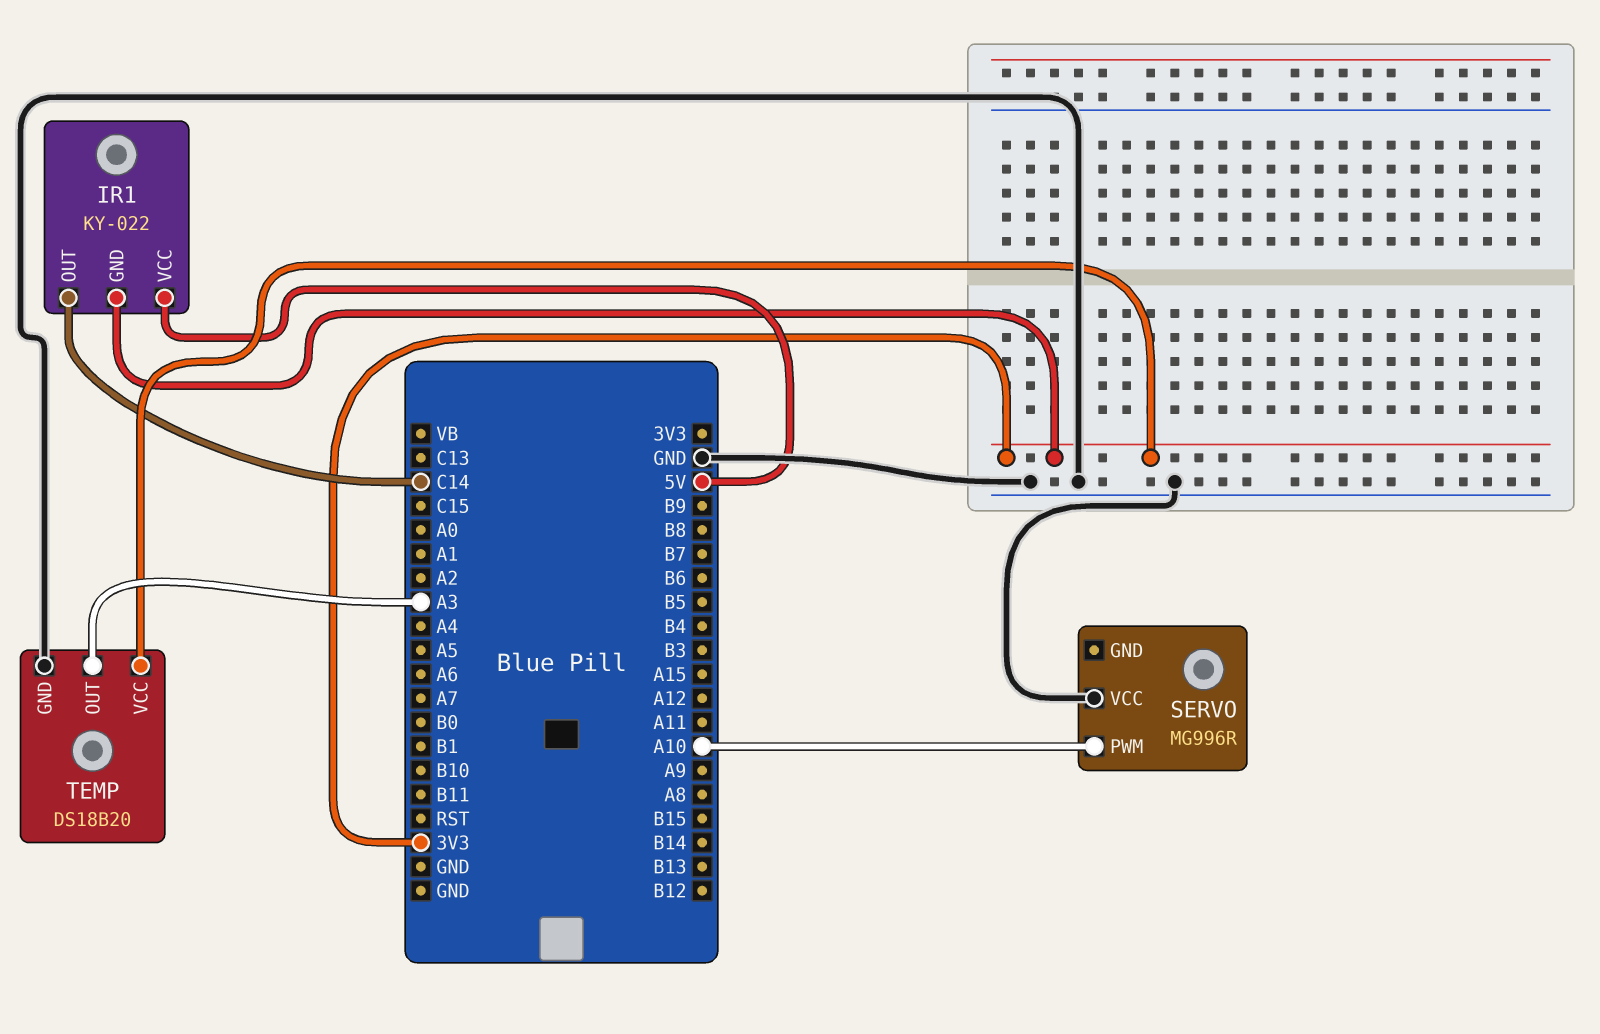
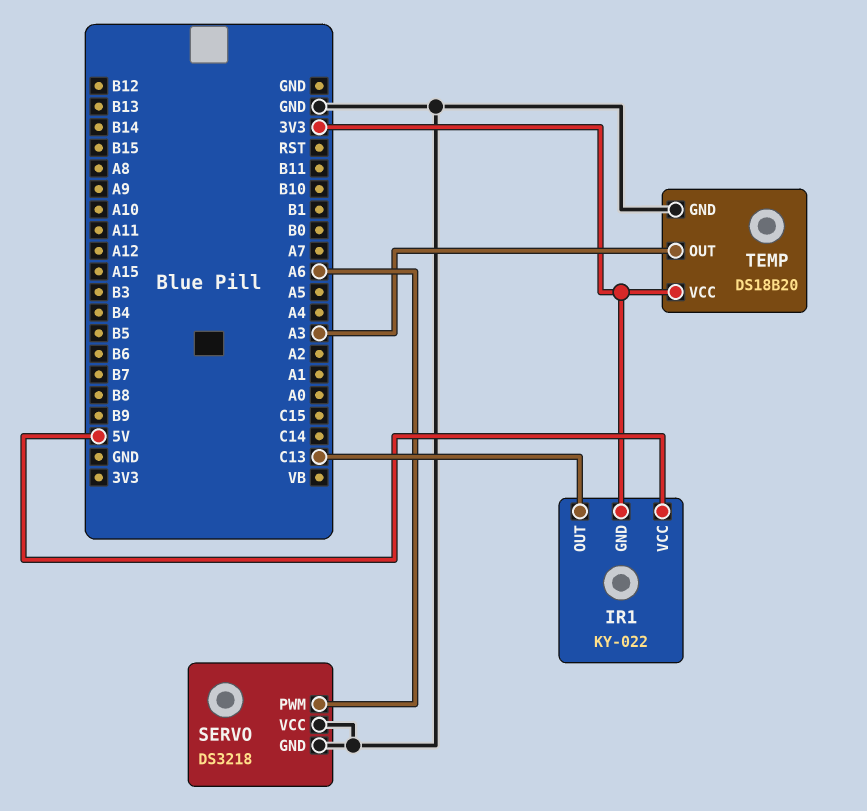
IR1 pin OUT: C14 -> C13
SERVO: MG996R -> DS3218
SERVO pin GND: none -> GND
SERVO pin PWM: A10 -> A6

